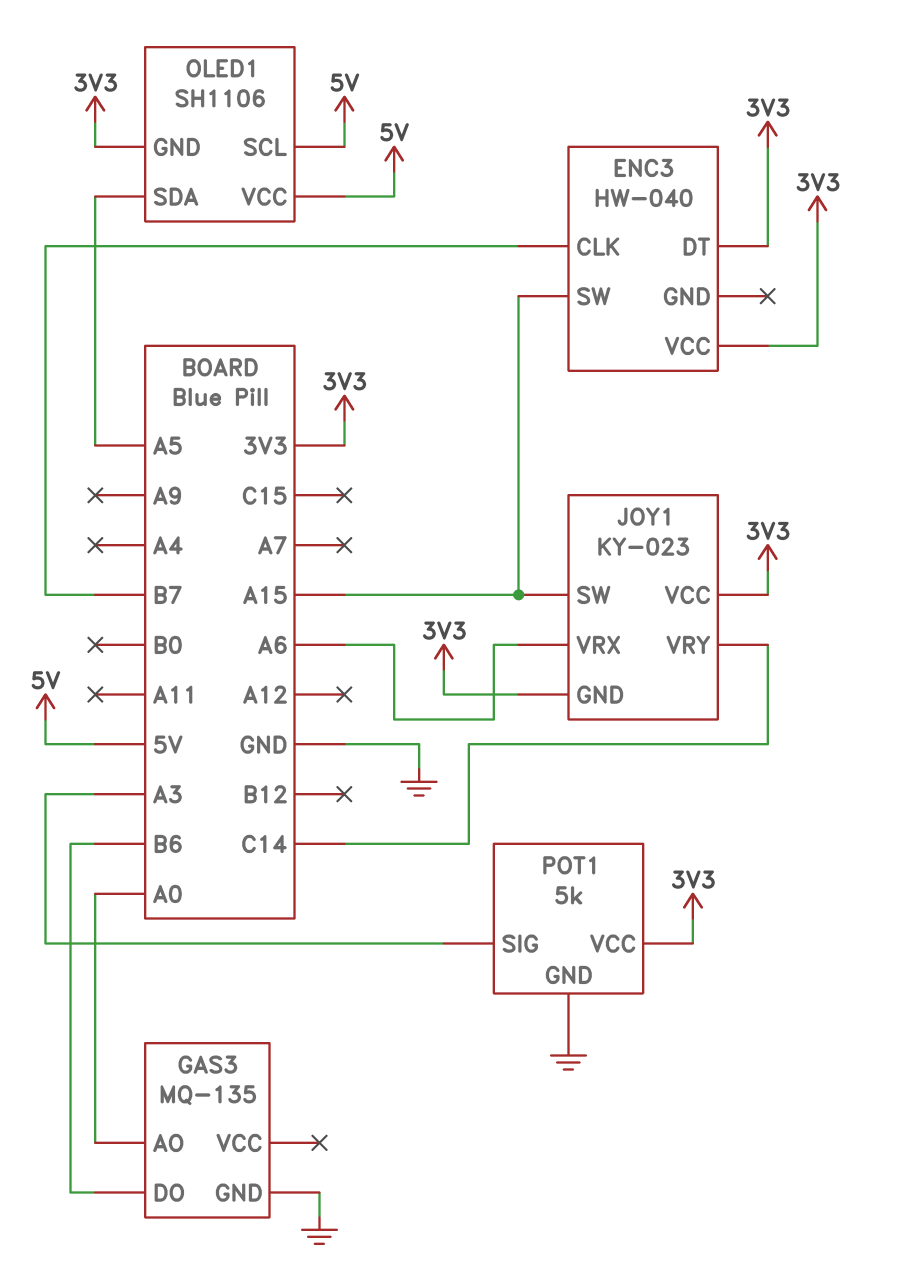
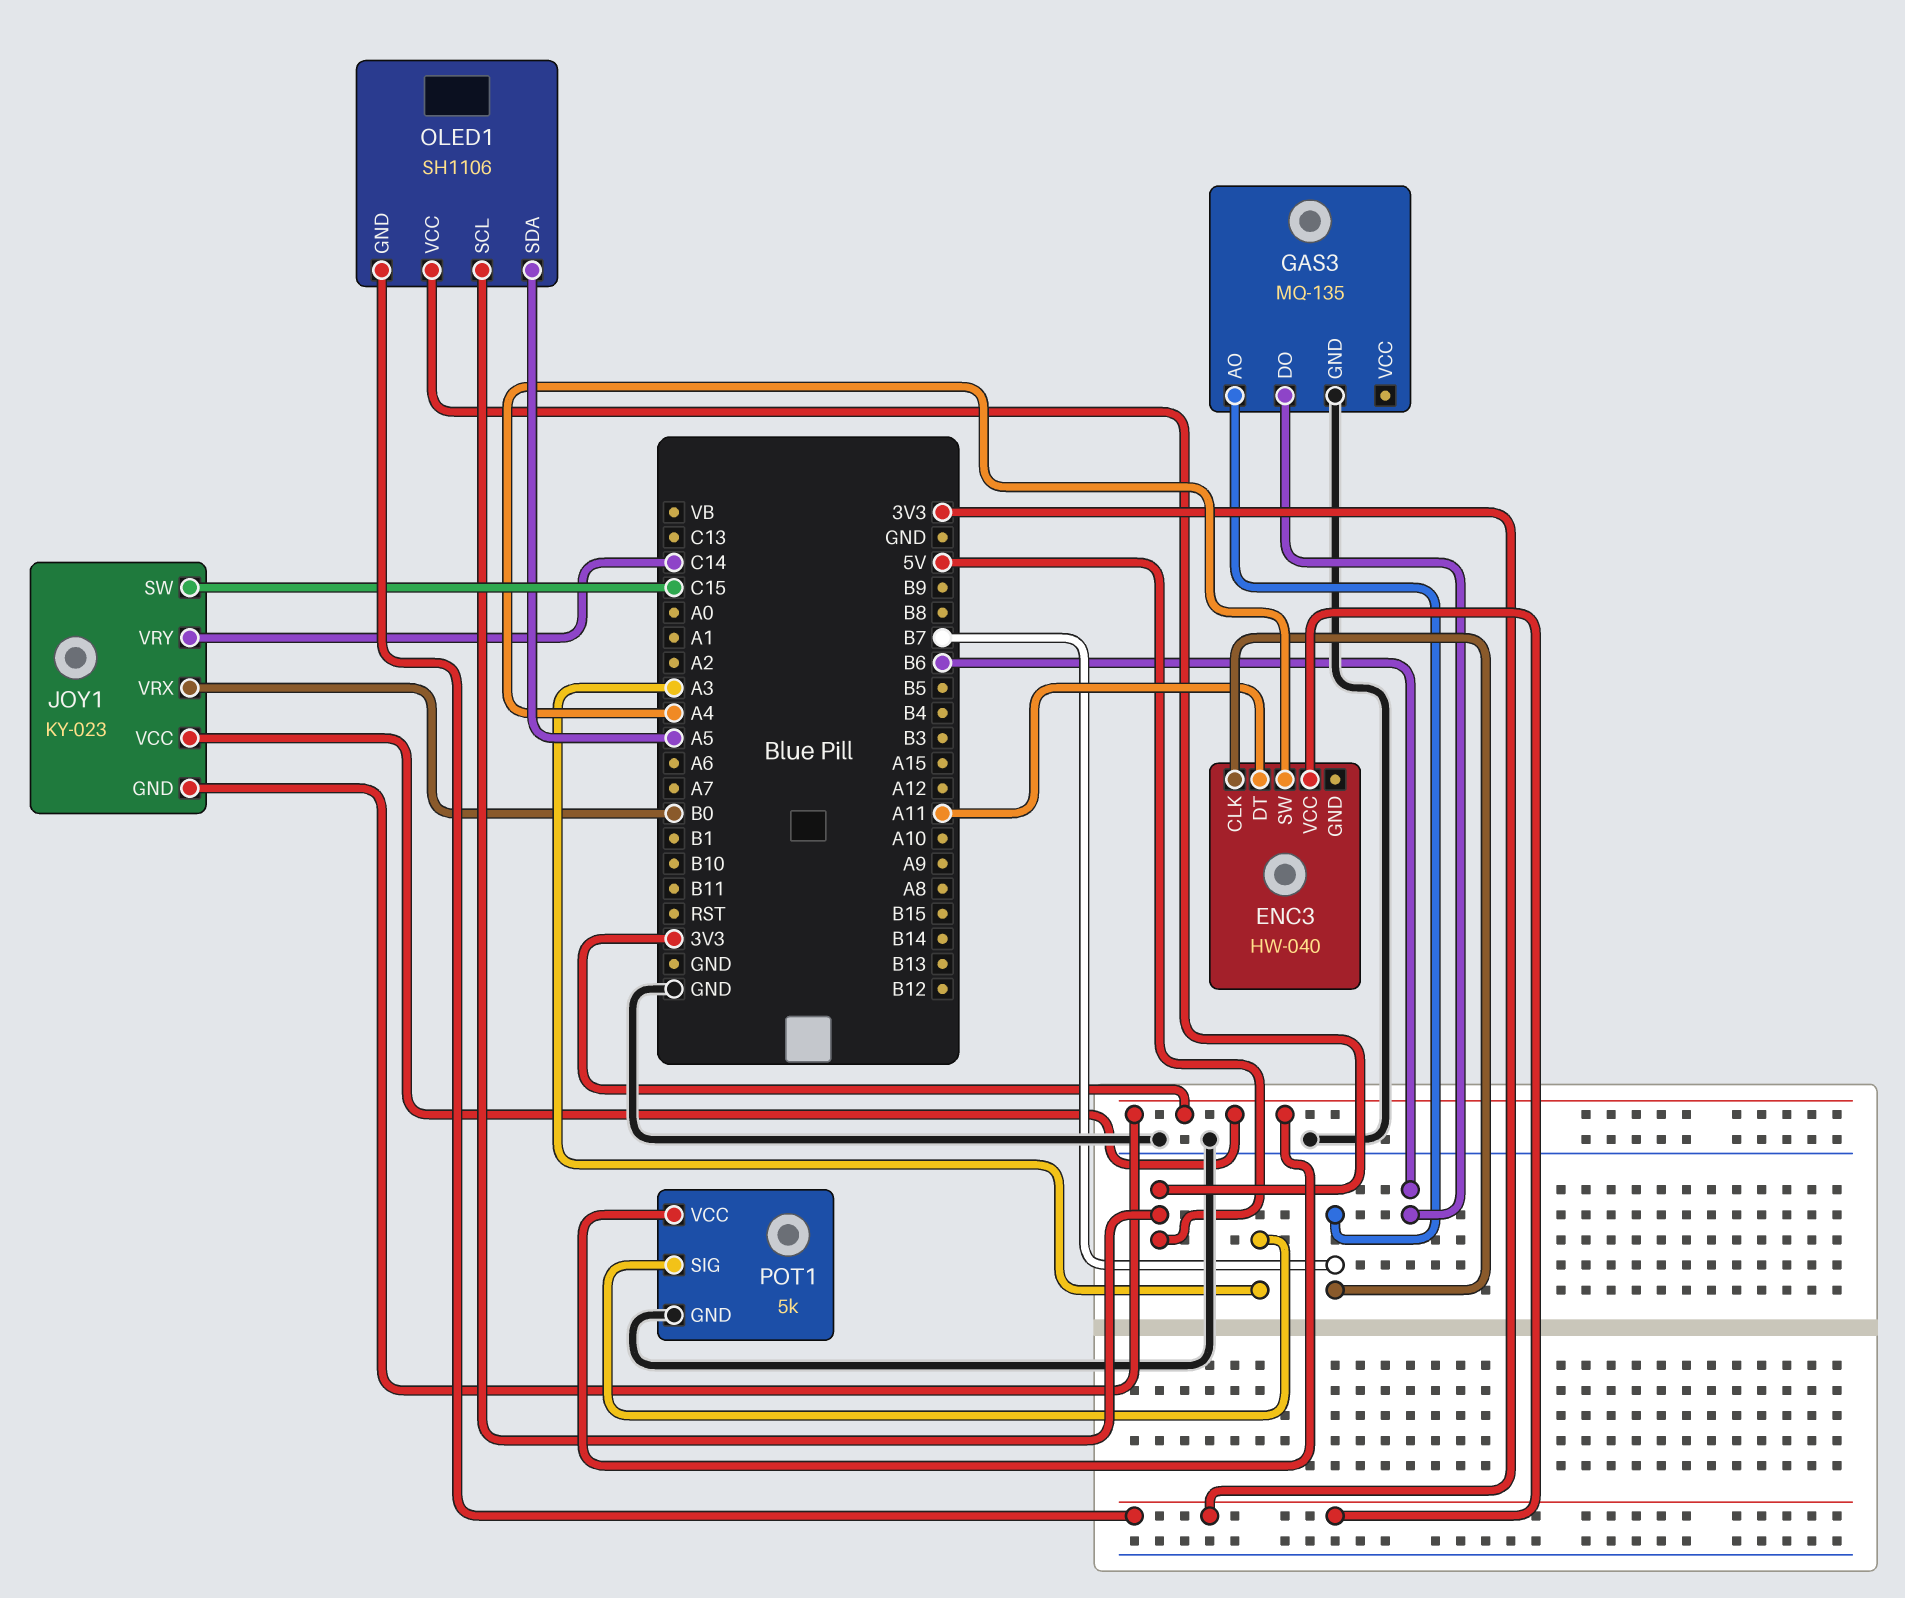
ENC3 pin DT: 3V3 -> A11
ENC3 pin SW: A15 -> A4
GAS3 pin AO: A0 -> B7
JOY1 pin SW: A15 -> C15
JOY1 pin VRX: A6 -> B0

